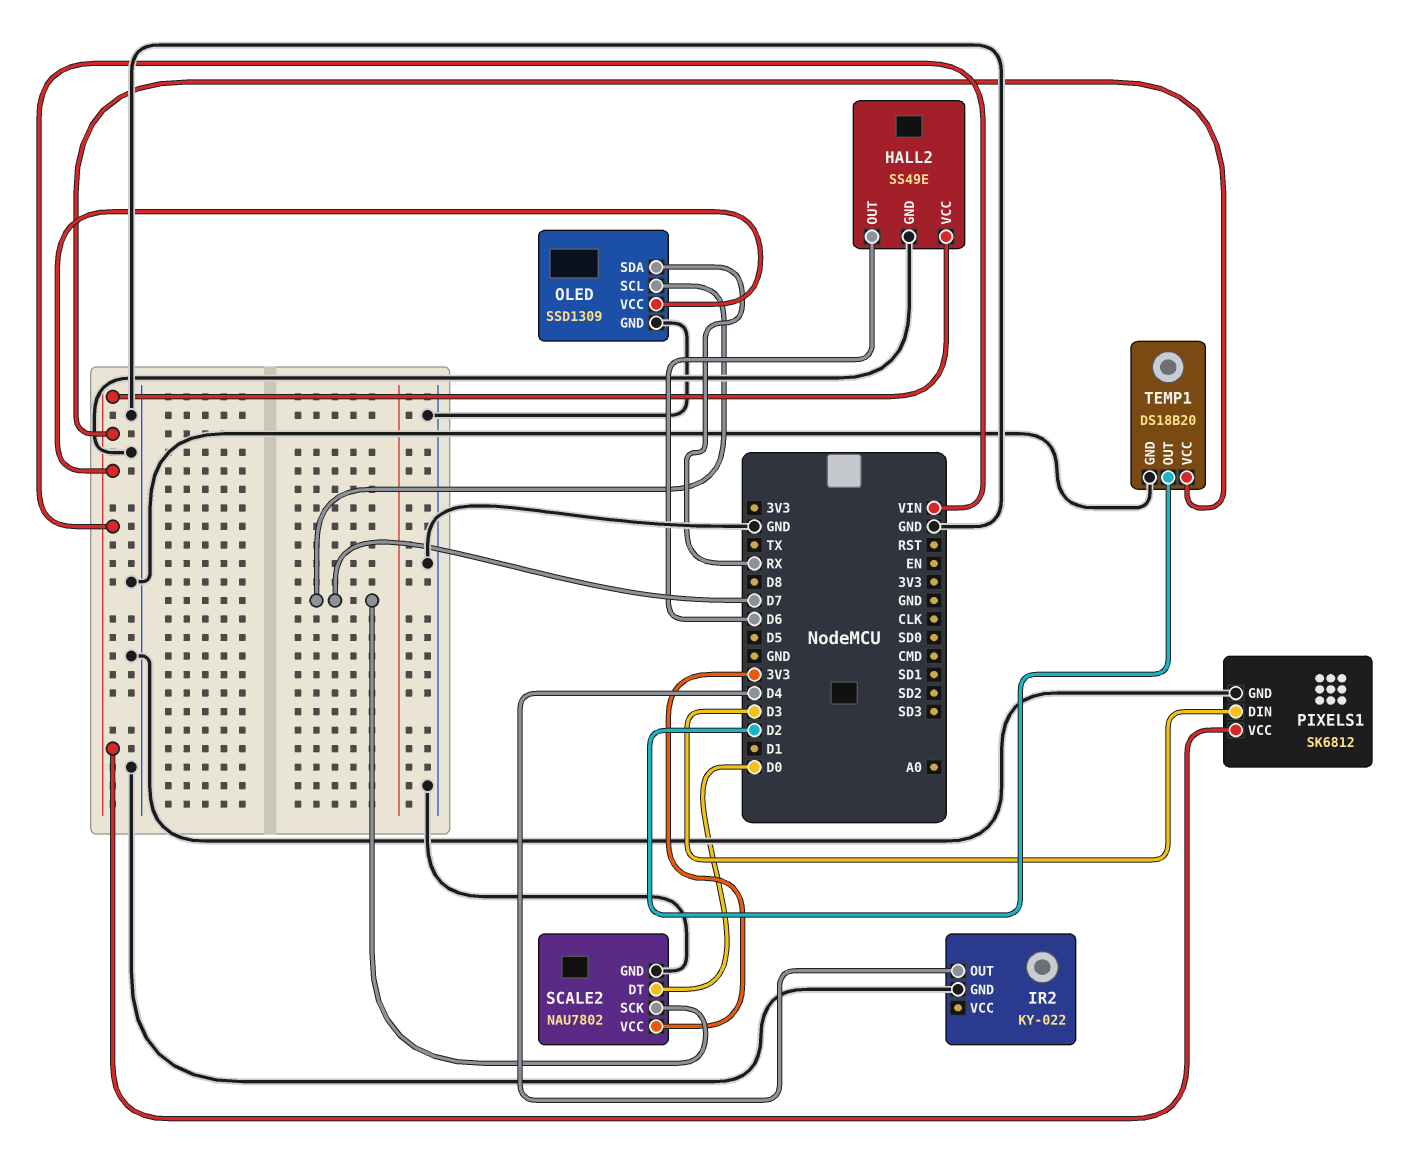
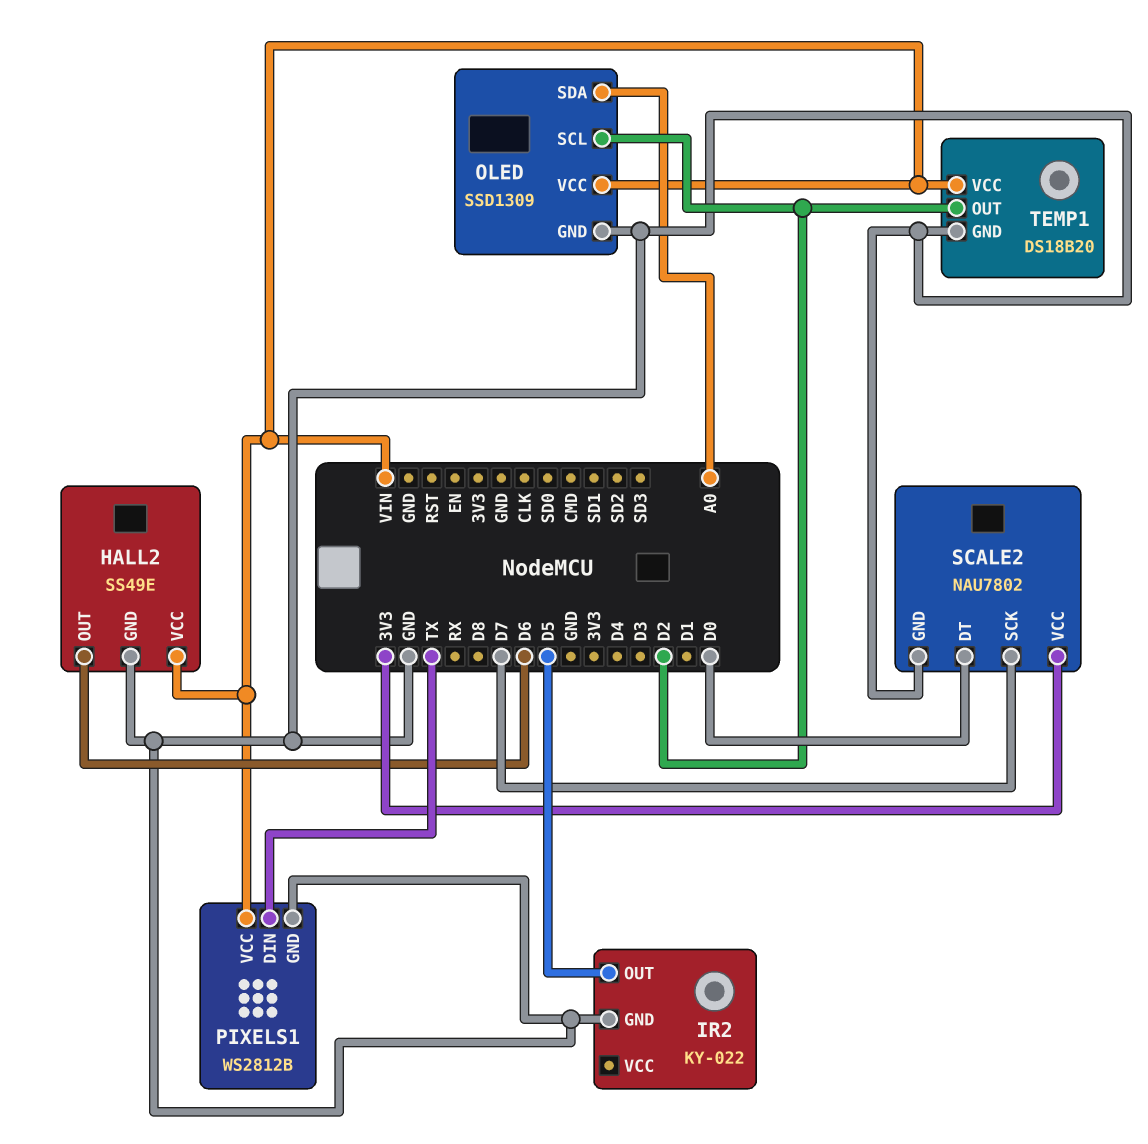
IR2 pin OUT: D4 -> D5
OLED pin SCL: D7 -> D2
OLED pin SDA: RX -> A0
PIXELS1: SK6812 -> WS2812B
PIXELS1 pin DIN: D3 -> TX

